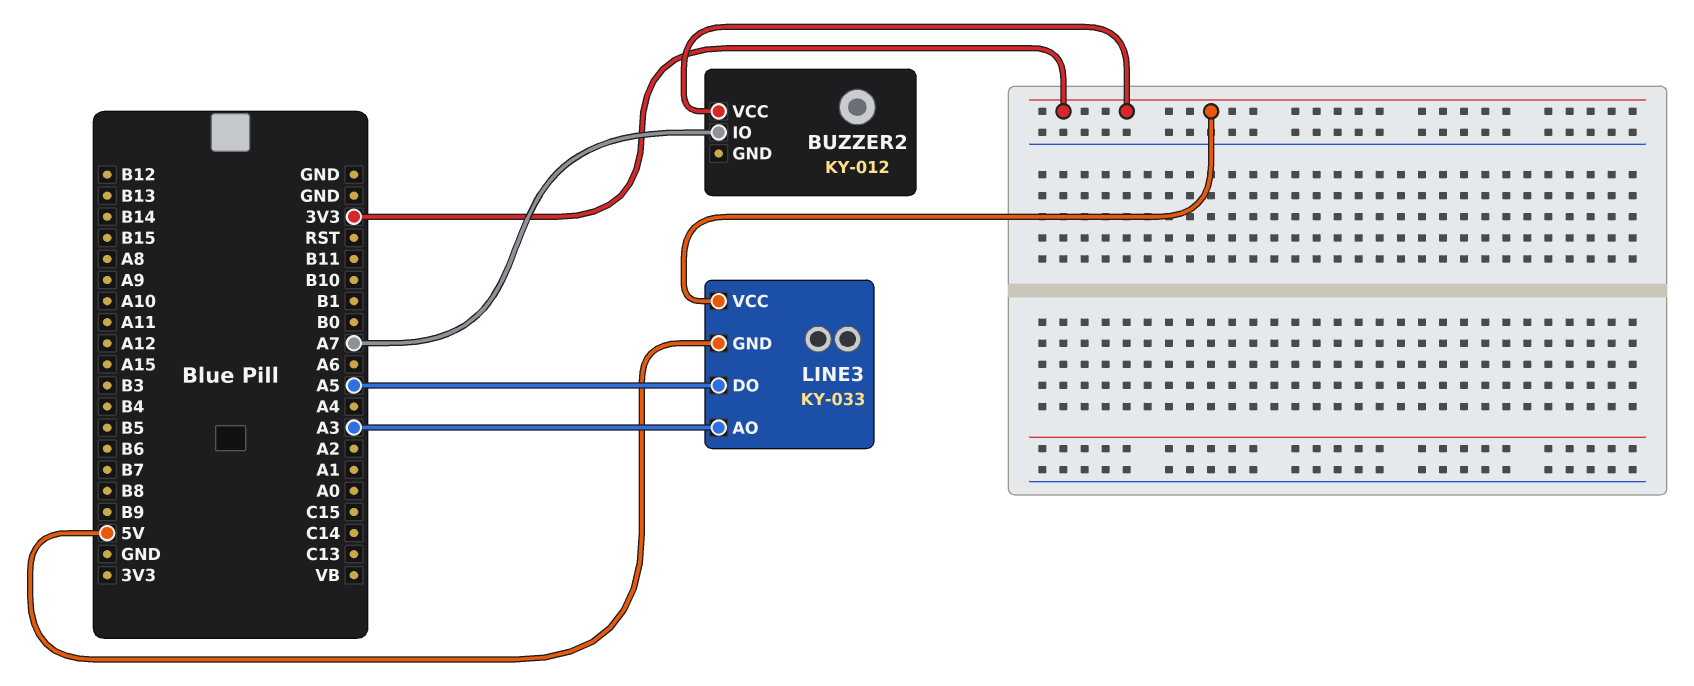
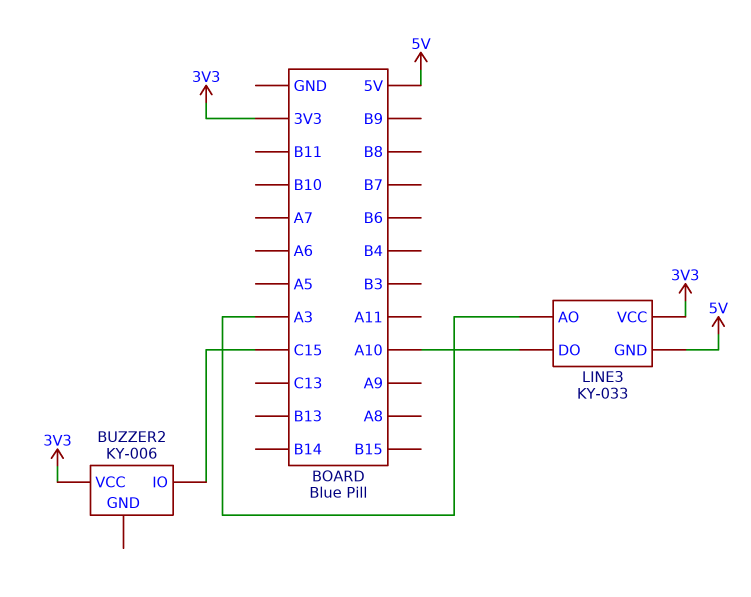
BUZZER2: KY-012 -> KY-006
BUZZER2 pin IO: A7 -> C15
LINE3 pin DO: A5 -> A10

